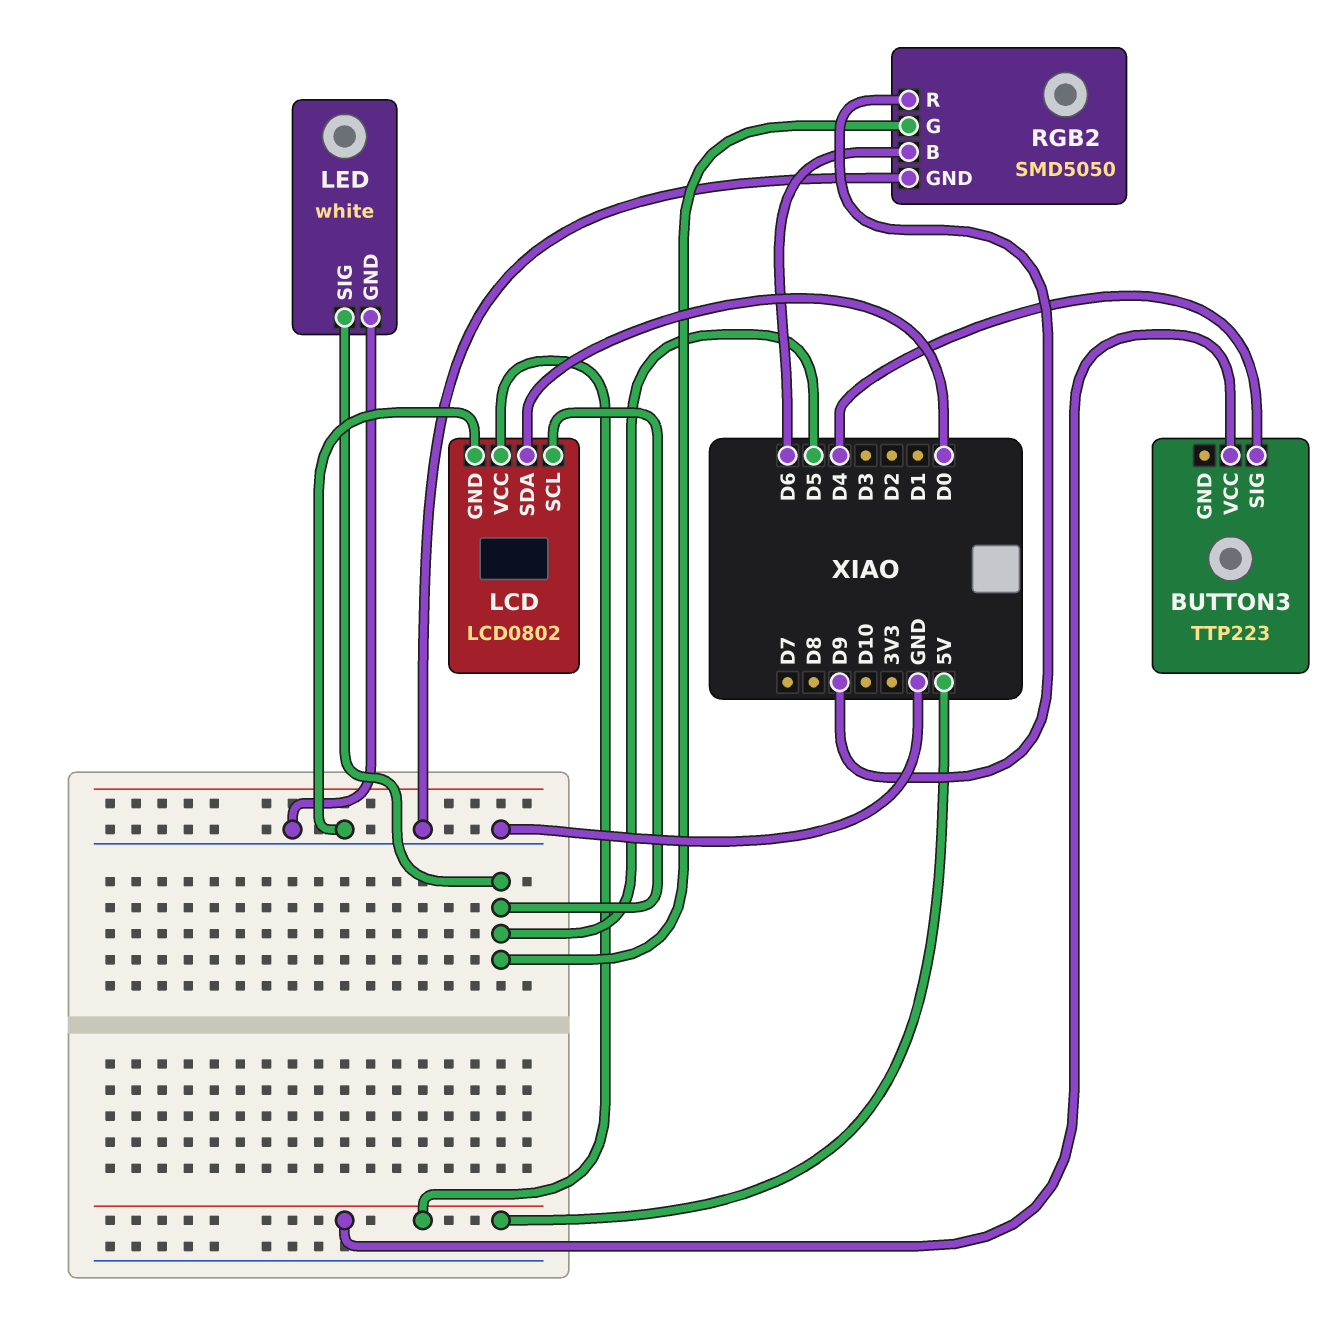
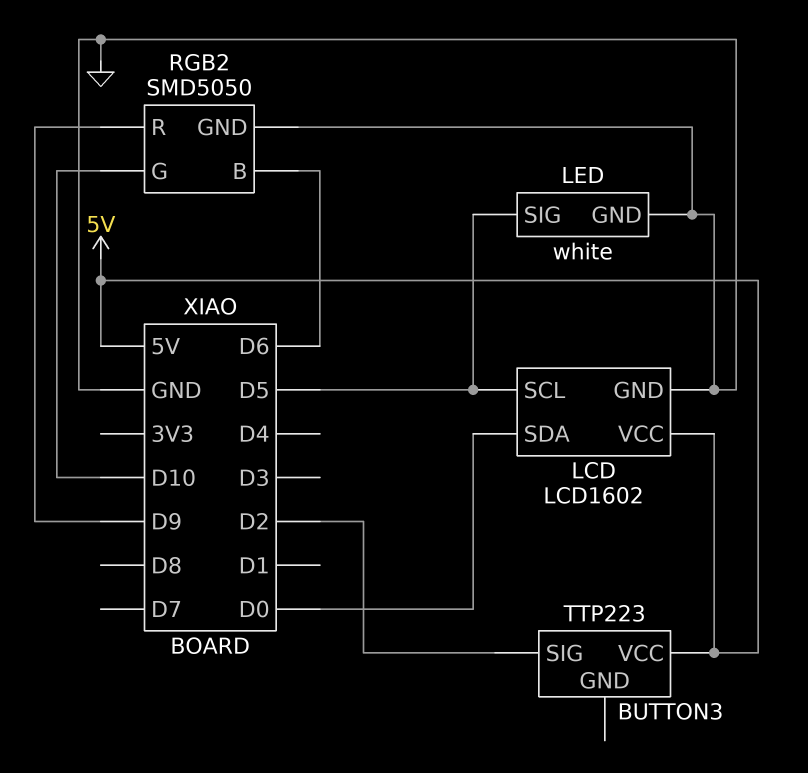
BUTTON3 pin SIG: D4 -> D2
LCD: LCD0802 -> LCD1602
RGB2 pin G: D5 -> D10

